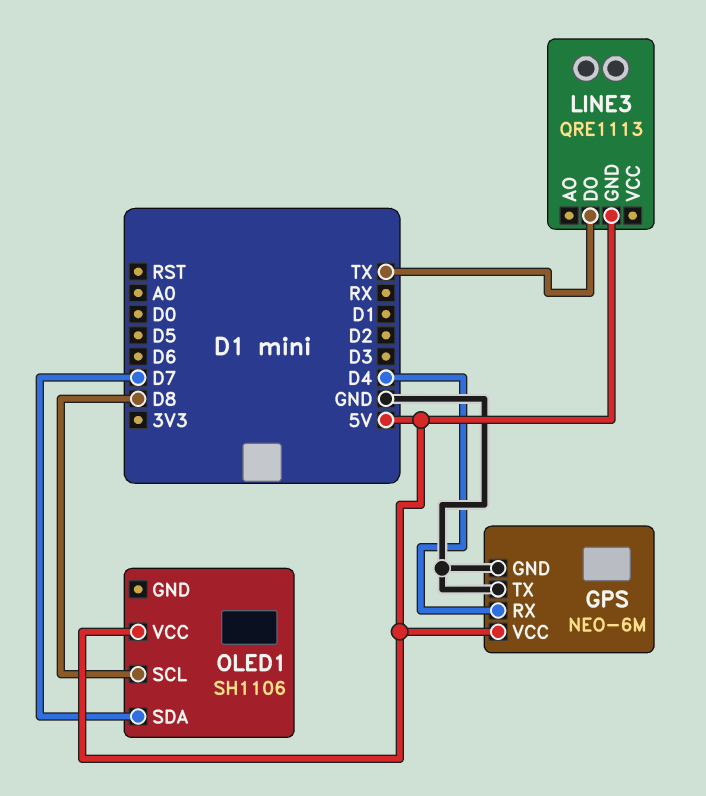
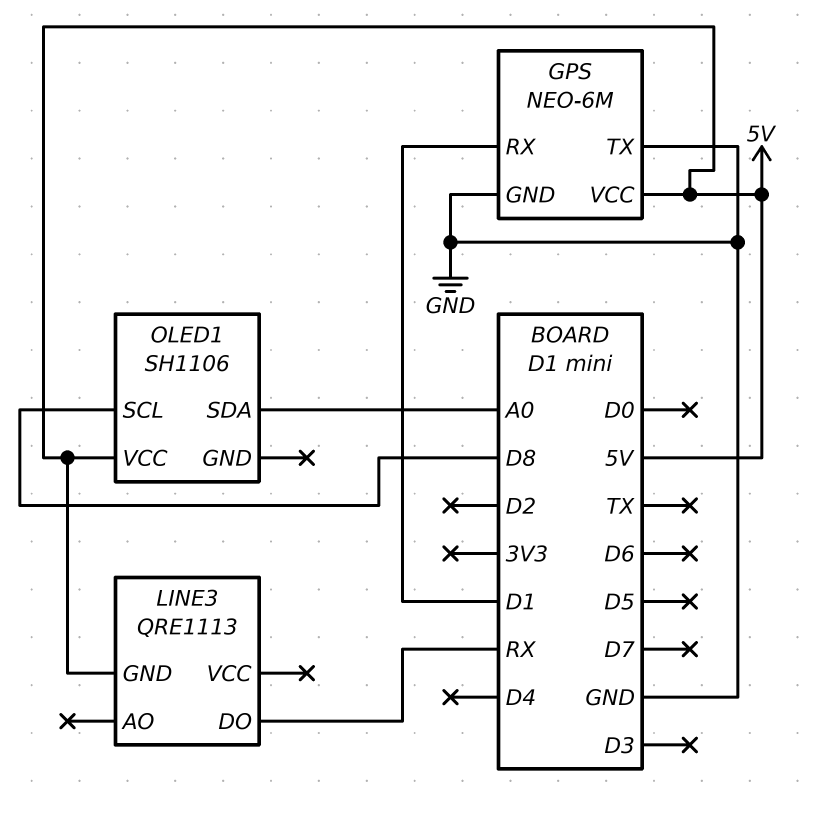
GPS pin RX: D4 -> D1
LINE3 pin DO: TX -> RX
OLED1 pin SDA: D7 -> A0

